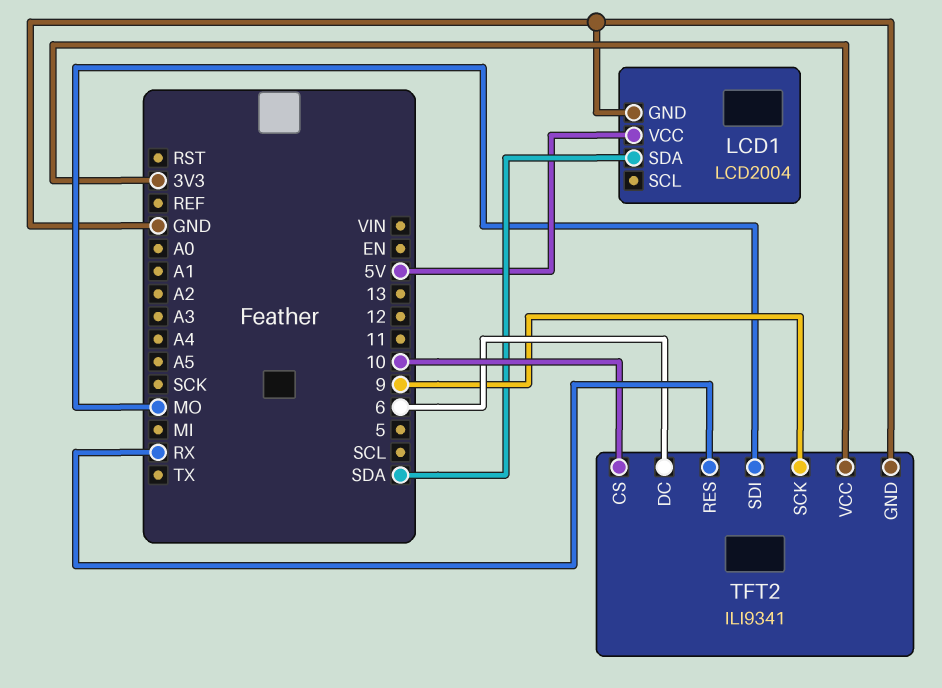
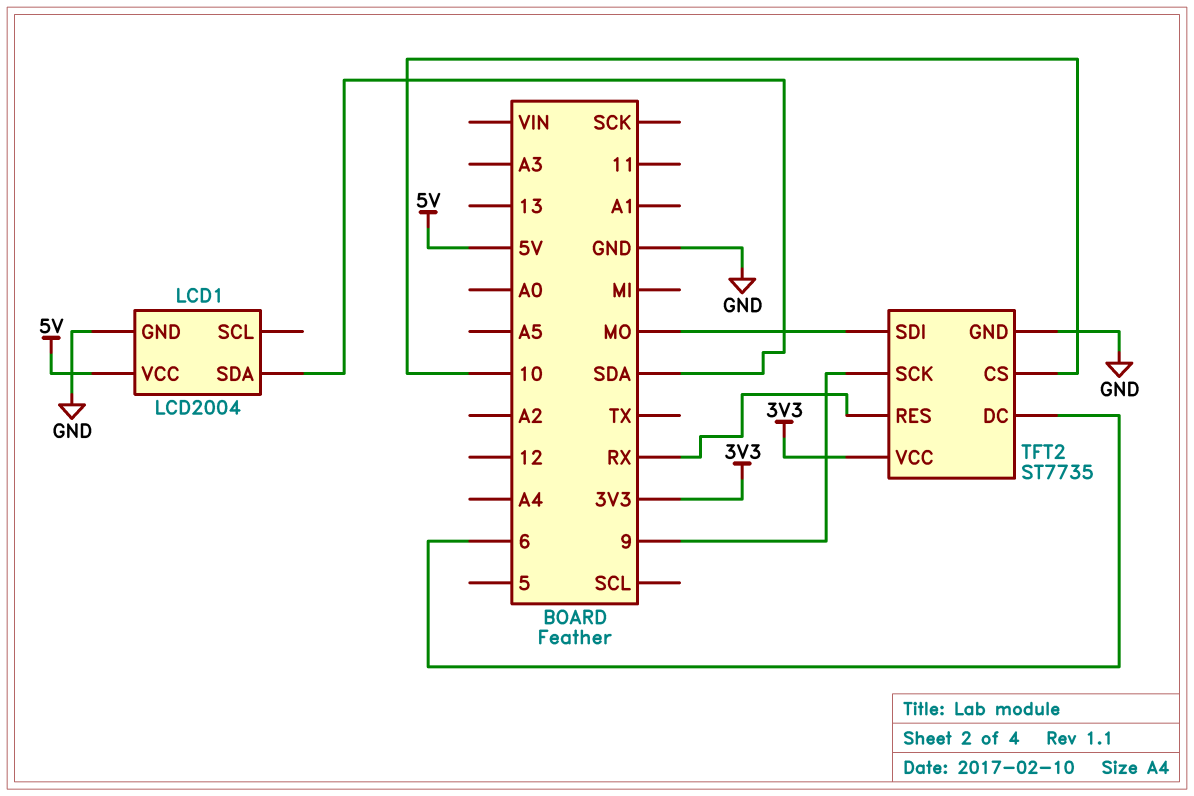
TFT2: ILI9341 -> ST7735

